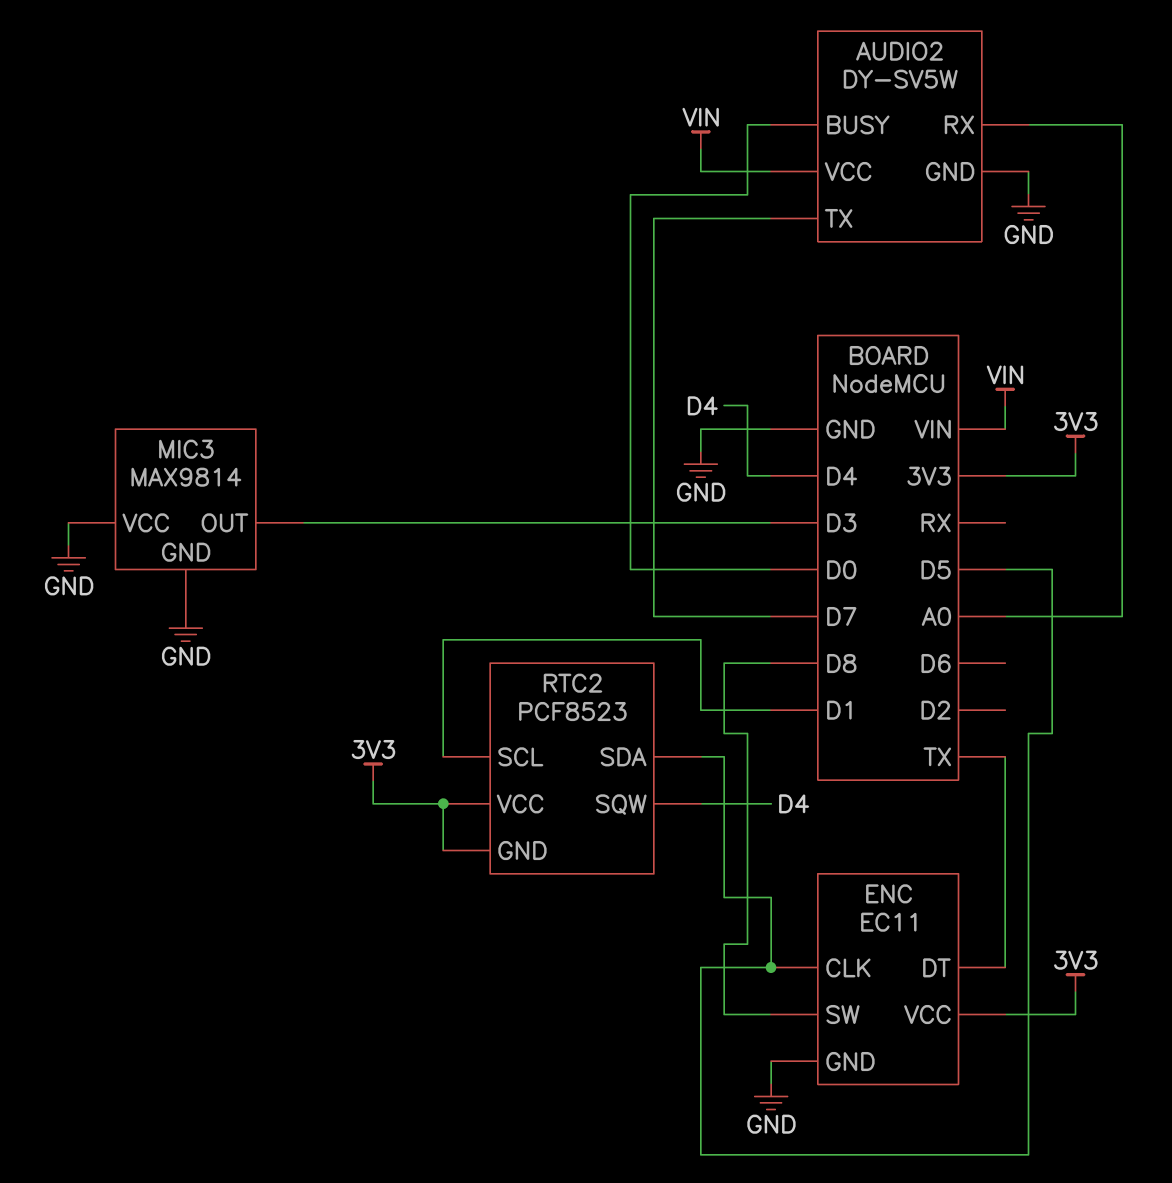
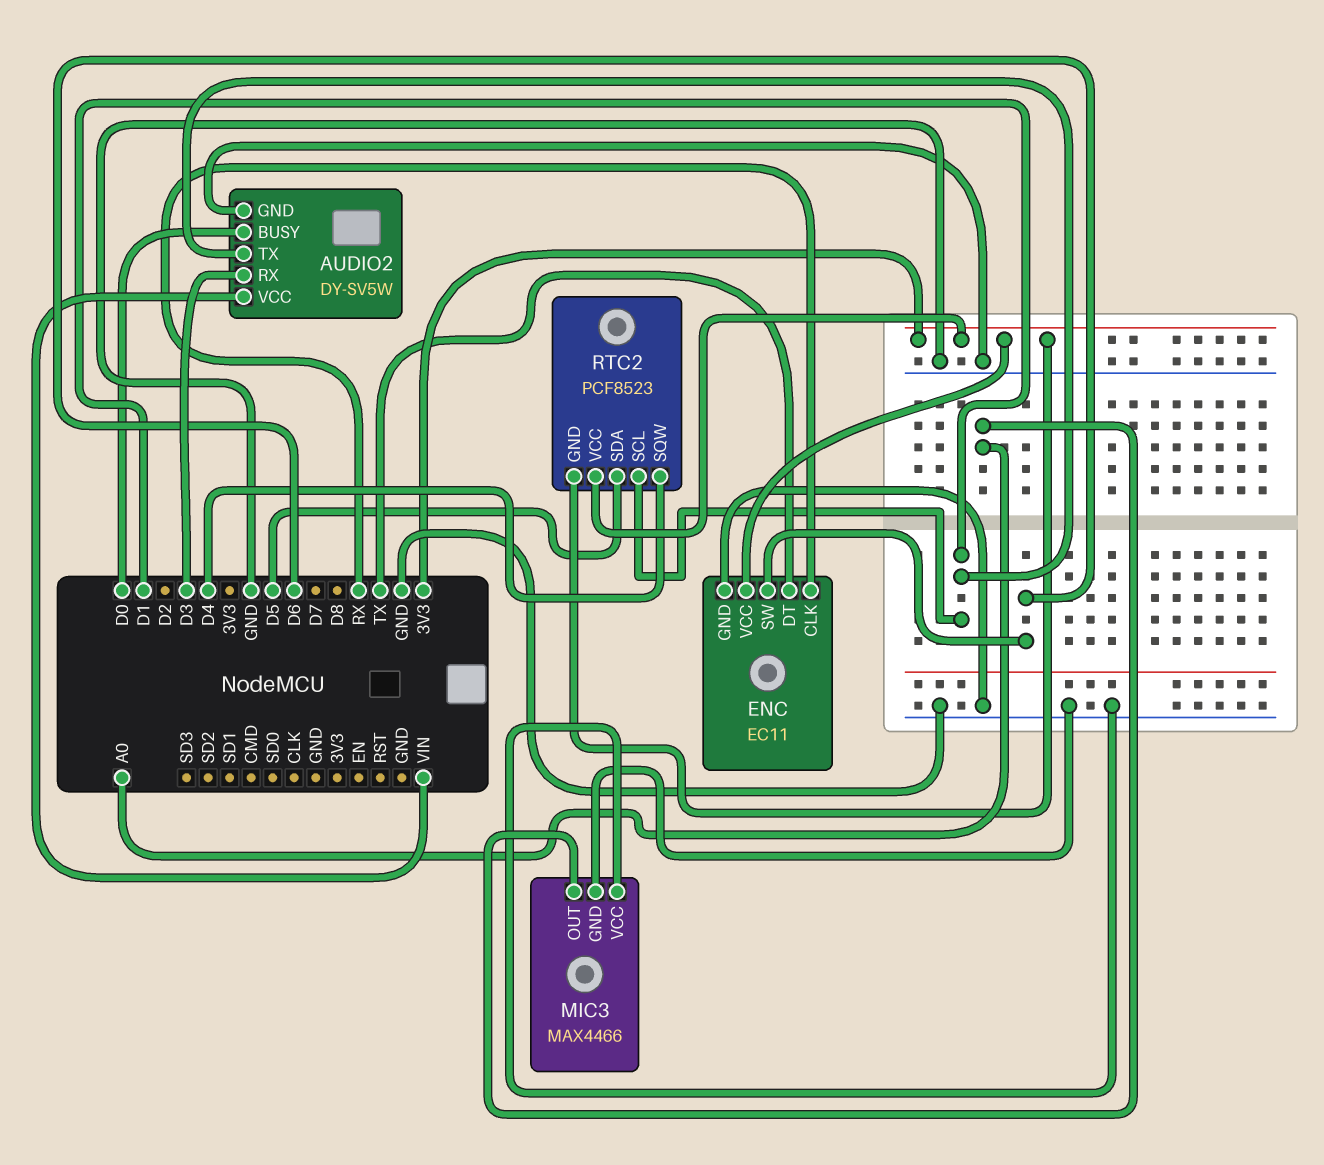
AUDIO2 pin RX: A0 -> D3
AUDIO2 pin TX: D7 -> D1
ENC pin CLK: D5 -> RX
ENC pin SW: D8 -> D6
MIC3: MAX9814 -> MAX4466
MIC3 pin OUT: D3 -> A0

